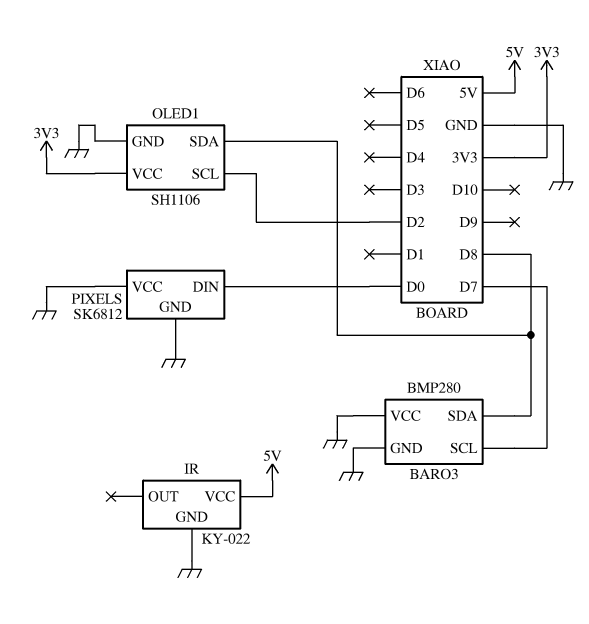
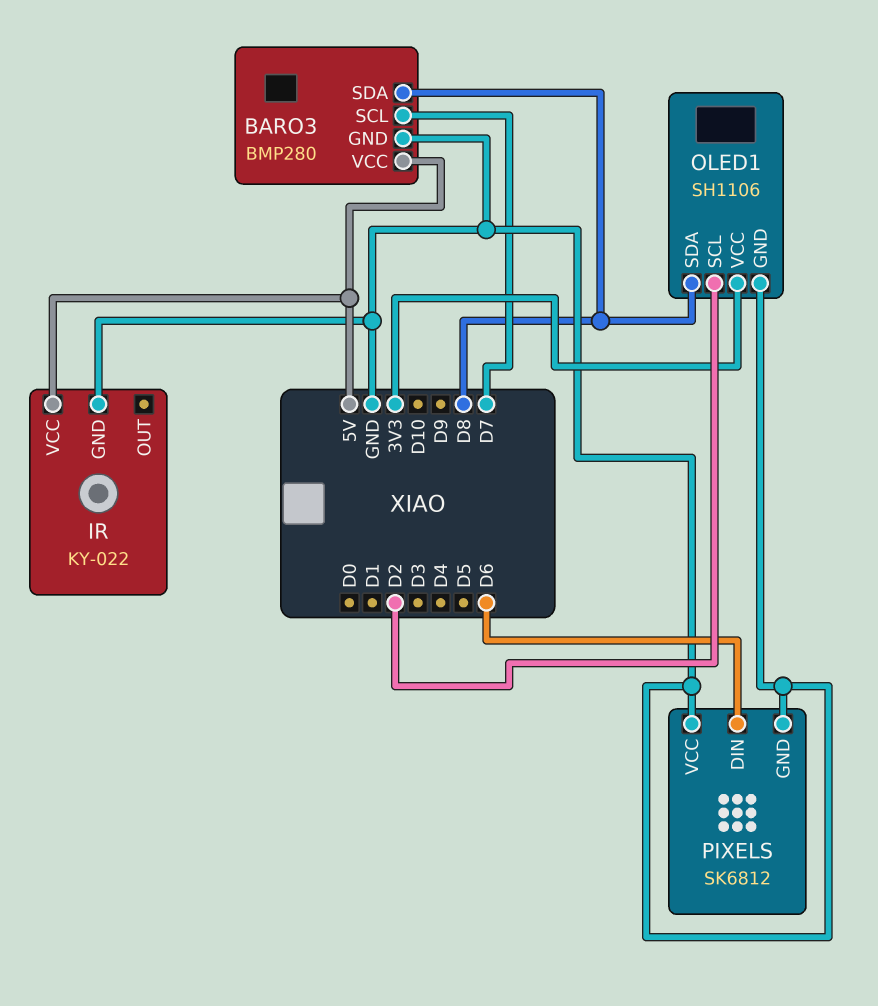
BARO3 pin VCC: GND -> 5V
PIXELS pin DIN: D0 -> D6

